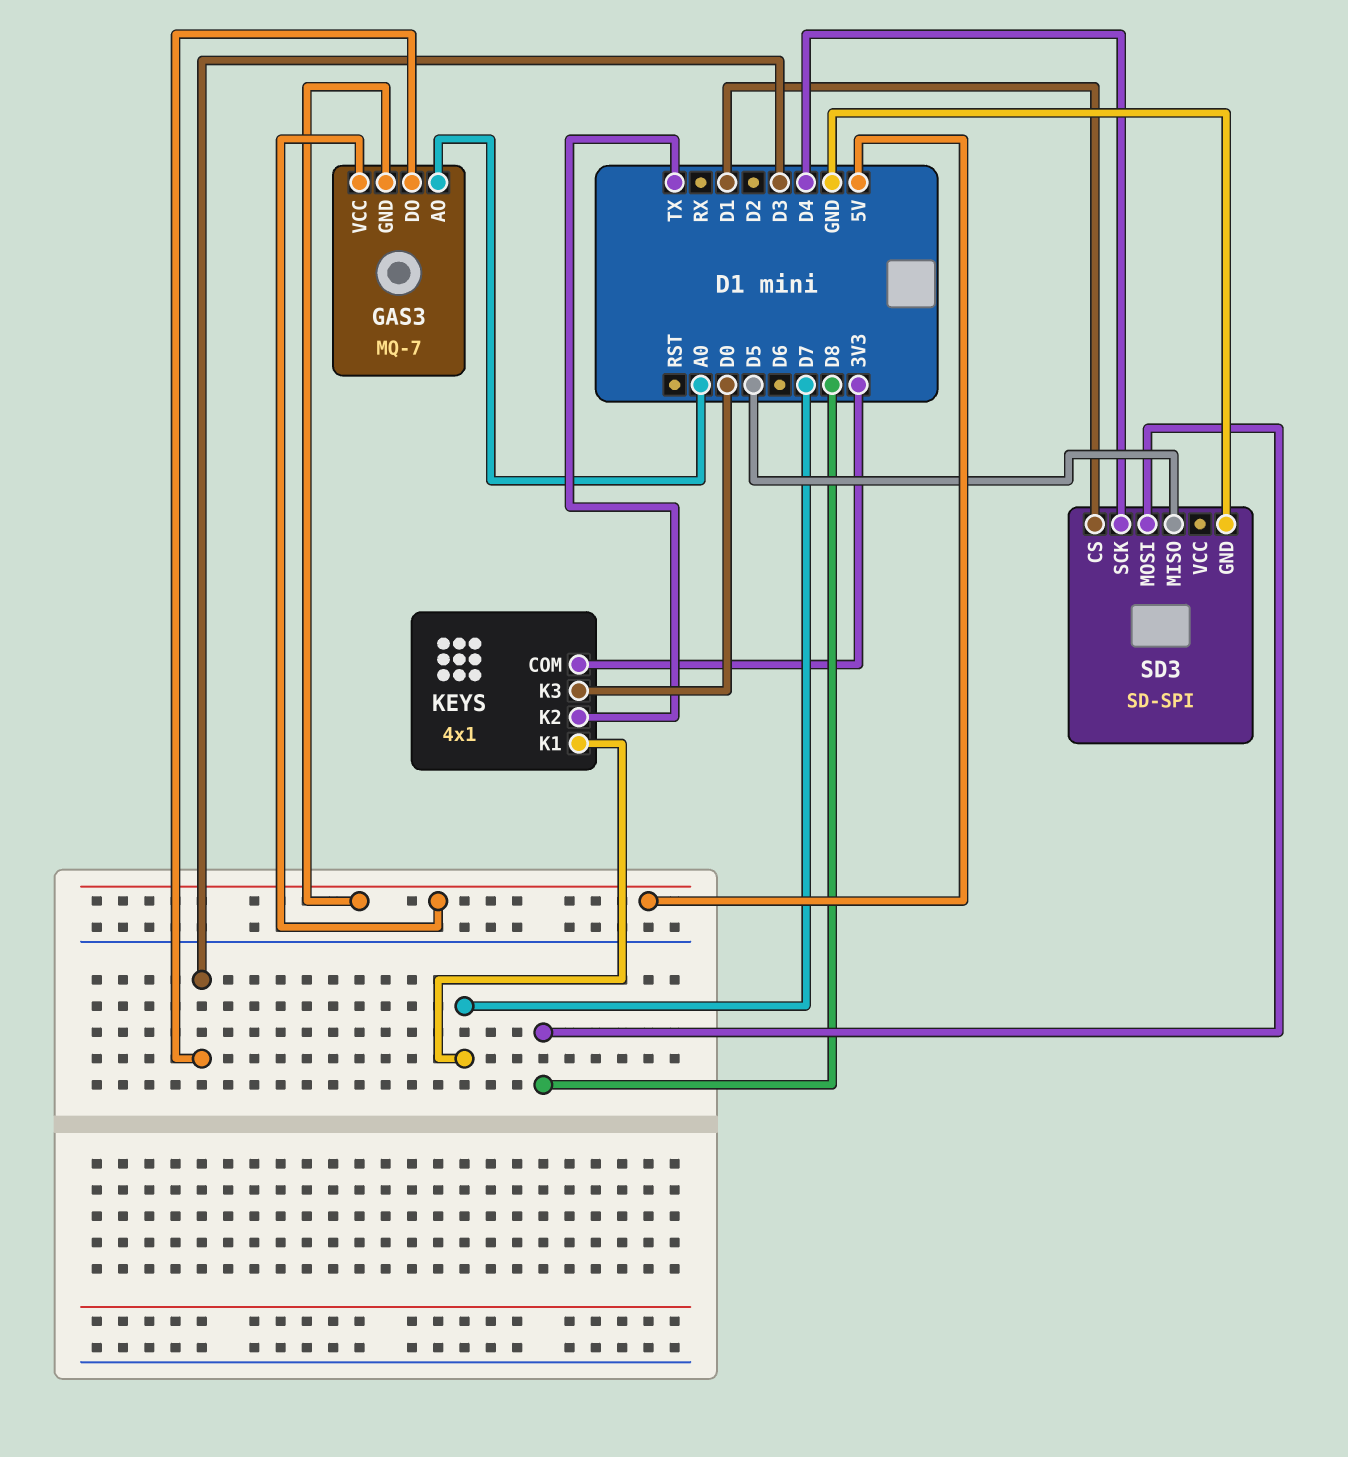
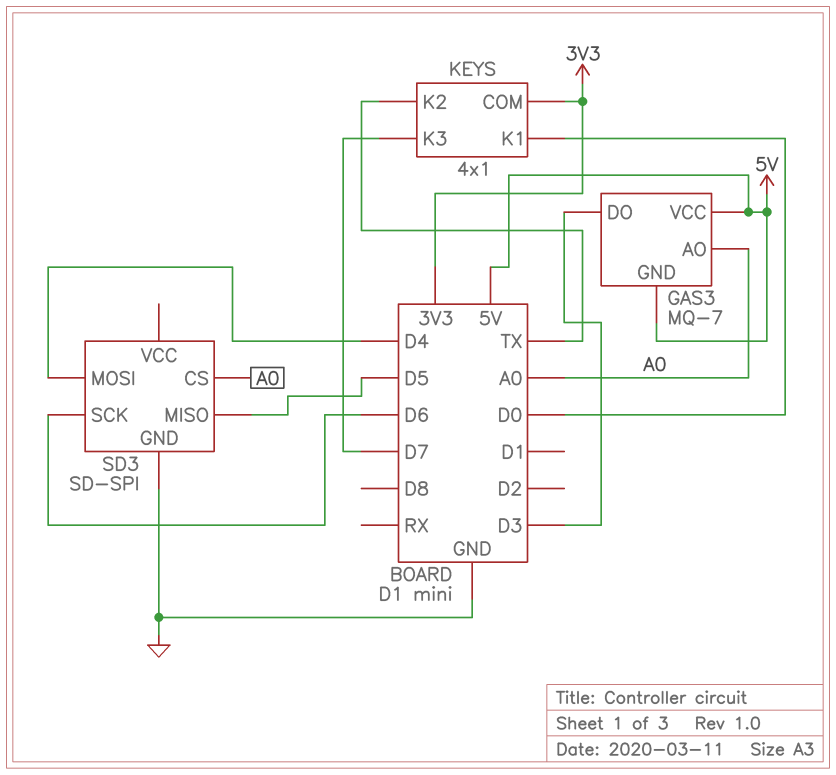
KEYS pin K1: D7 -> D0
KEYS pin K3: D0 -> D7
SD3 pin CS: D1 -> A0
SD3 pin MOSI: D8 -> D4
SD3 pin SCK: D4 -> D6

